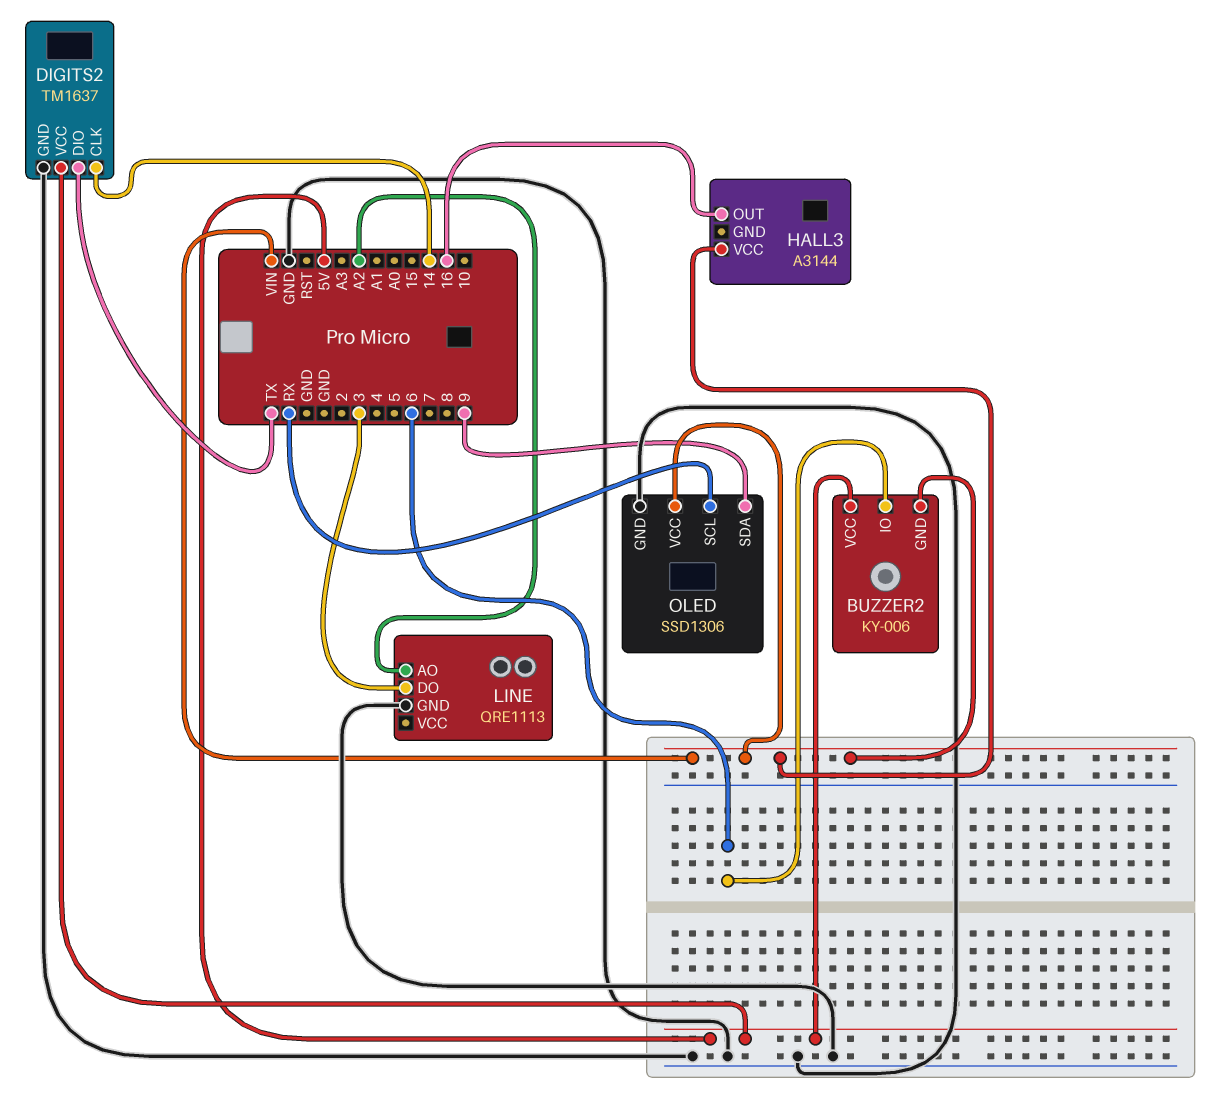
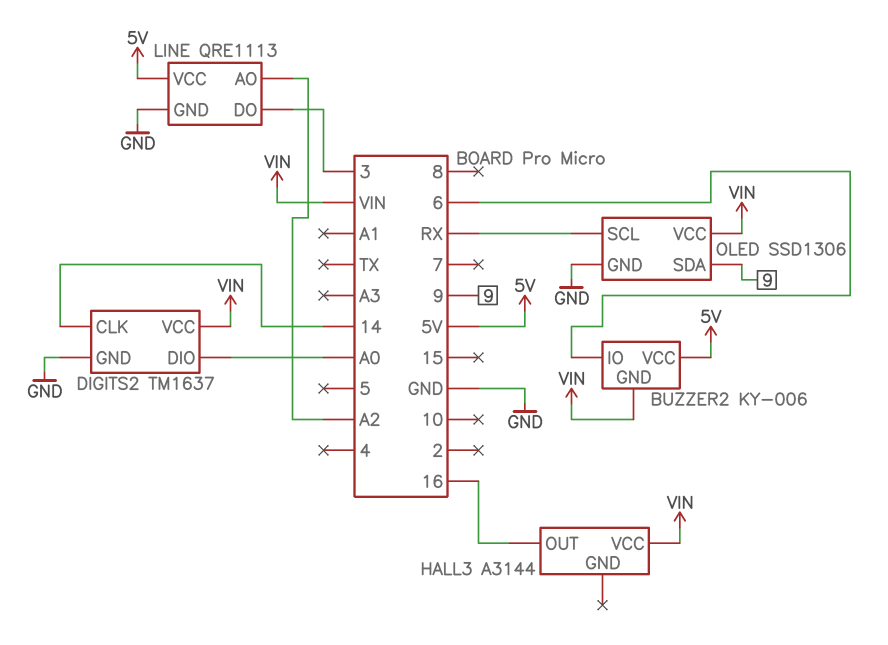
DIGITS2 pin DIO: TX -> A0
DIGITS2 pin VCC: 5V -> VIN
LINE pin VCC: none -> 5V

